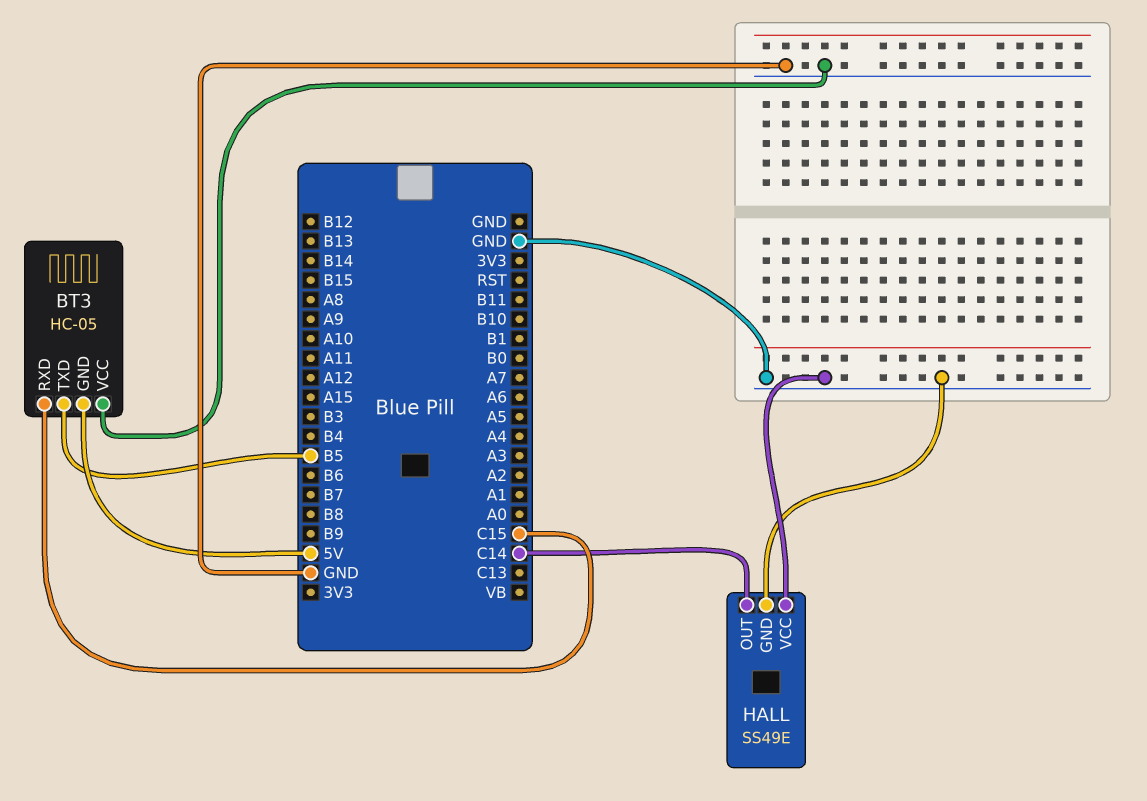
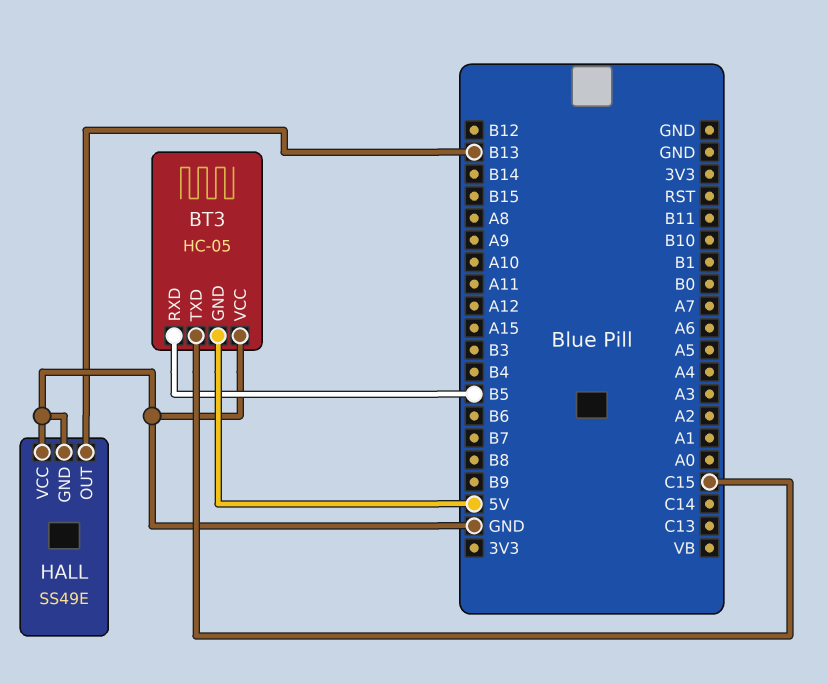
BT3 pin RXD: C15 -> B5
BT3 pin TXD: B5 -> C15
HALL pin OUT: C14 -> B13

